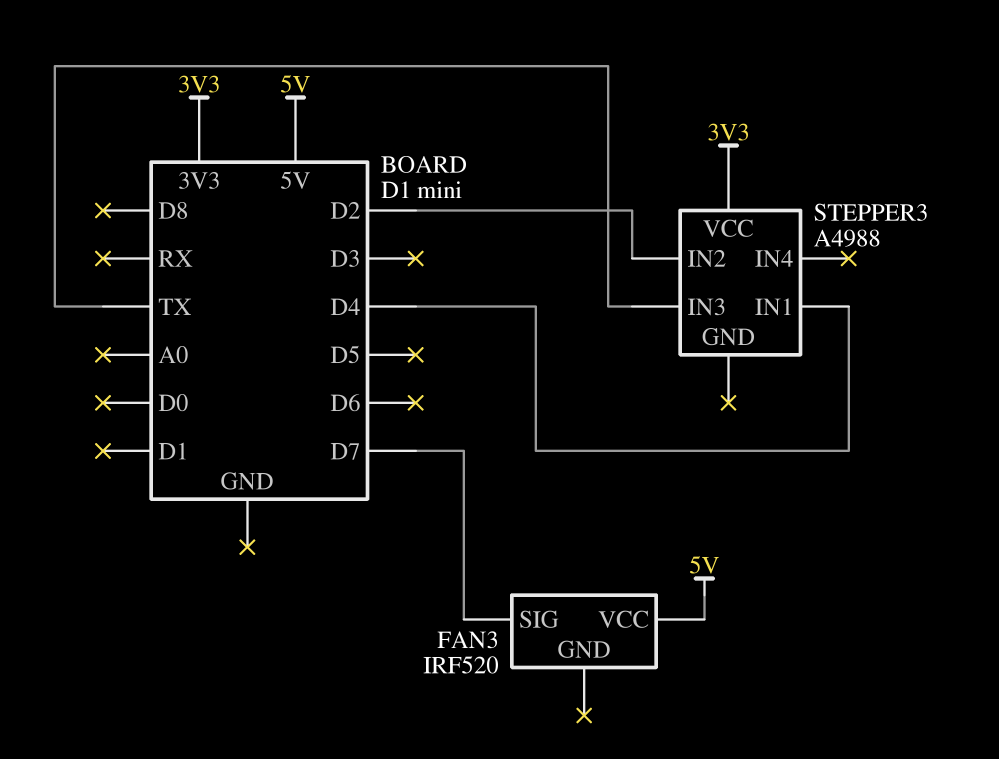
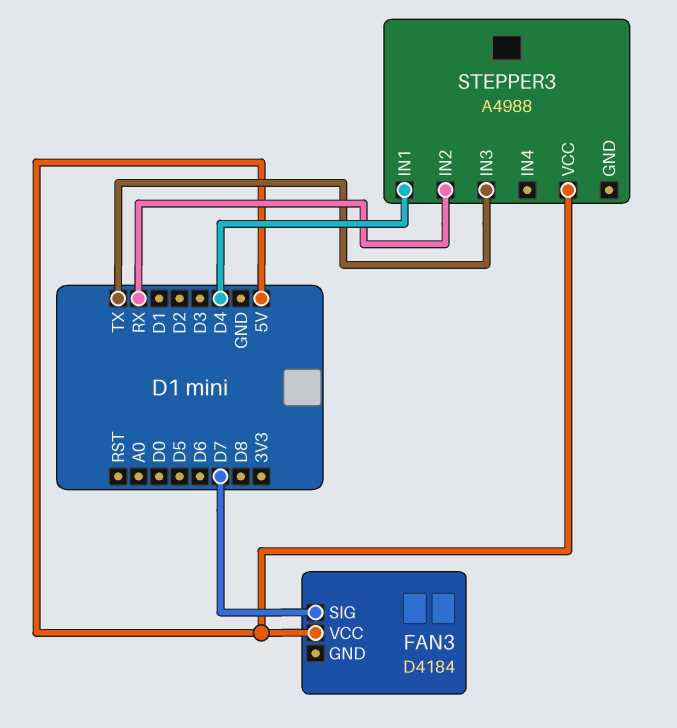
FAN3: IRF520 -> D4184
STEPPER3 pin IN2: D2 -> RX
STEPPER3 pin VCC: 3V3 -> 5V

